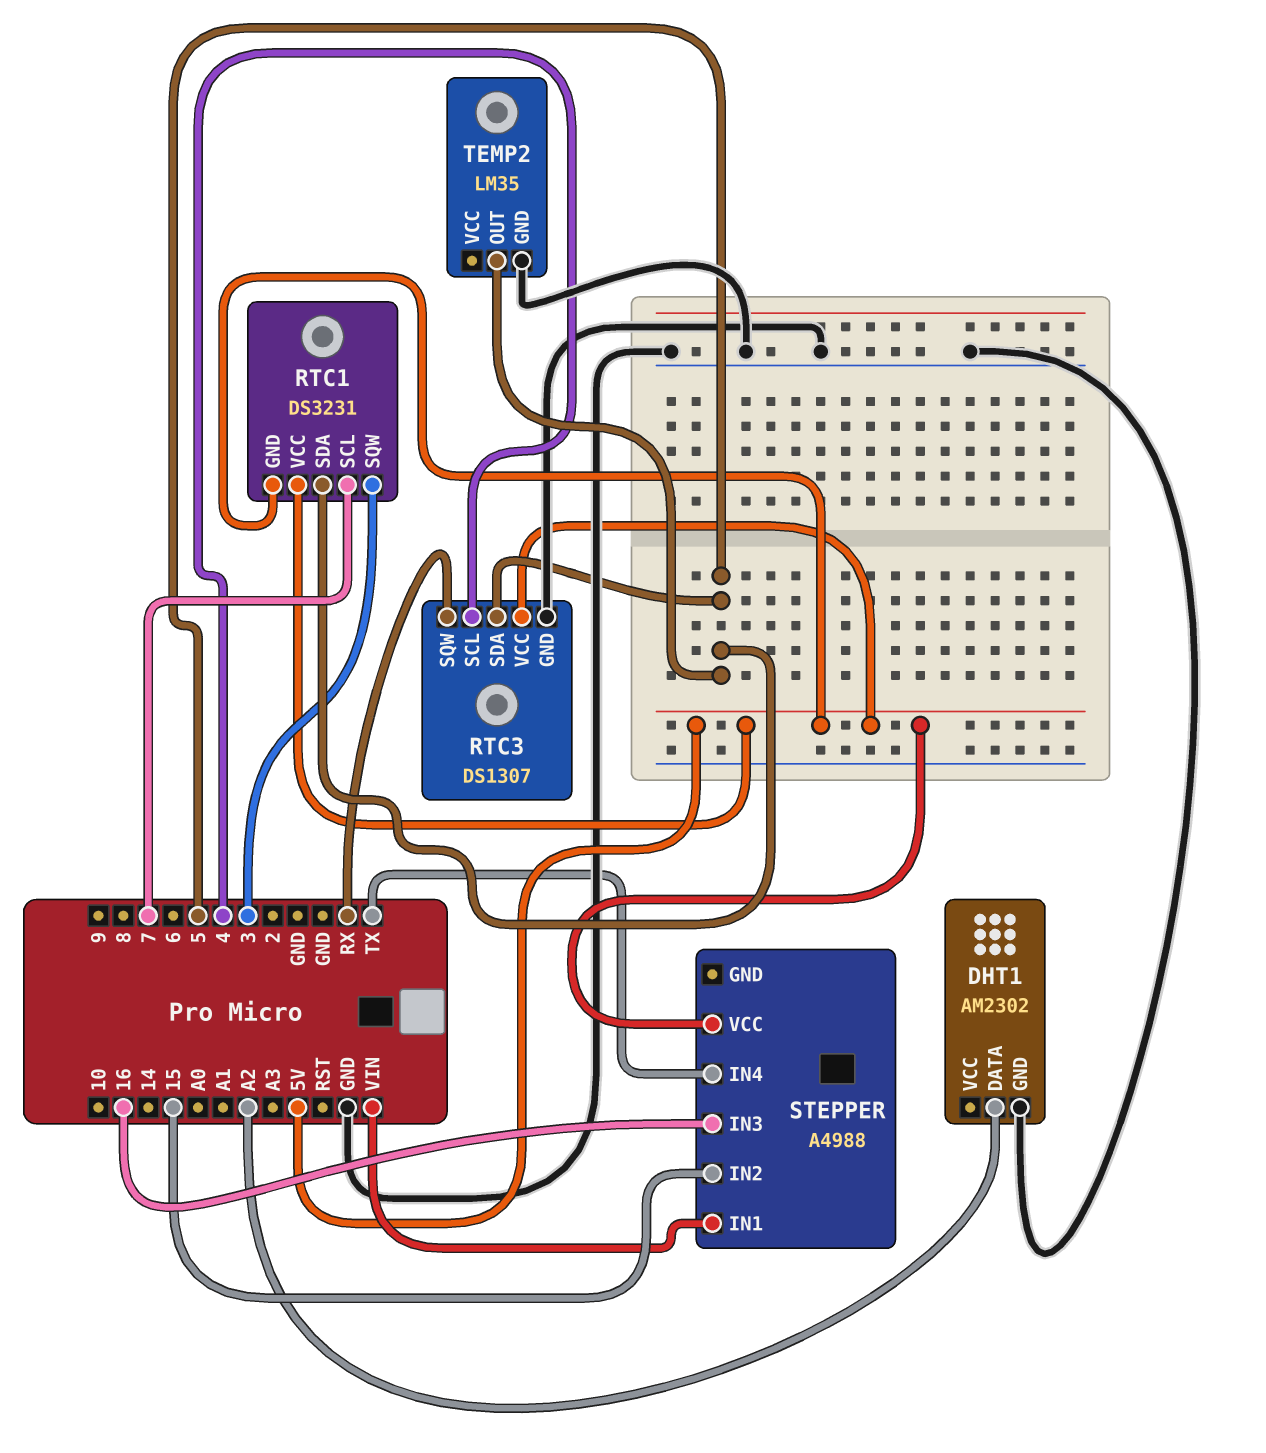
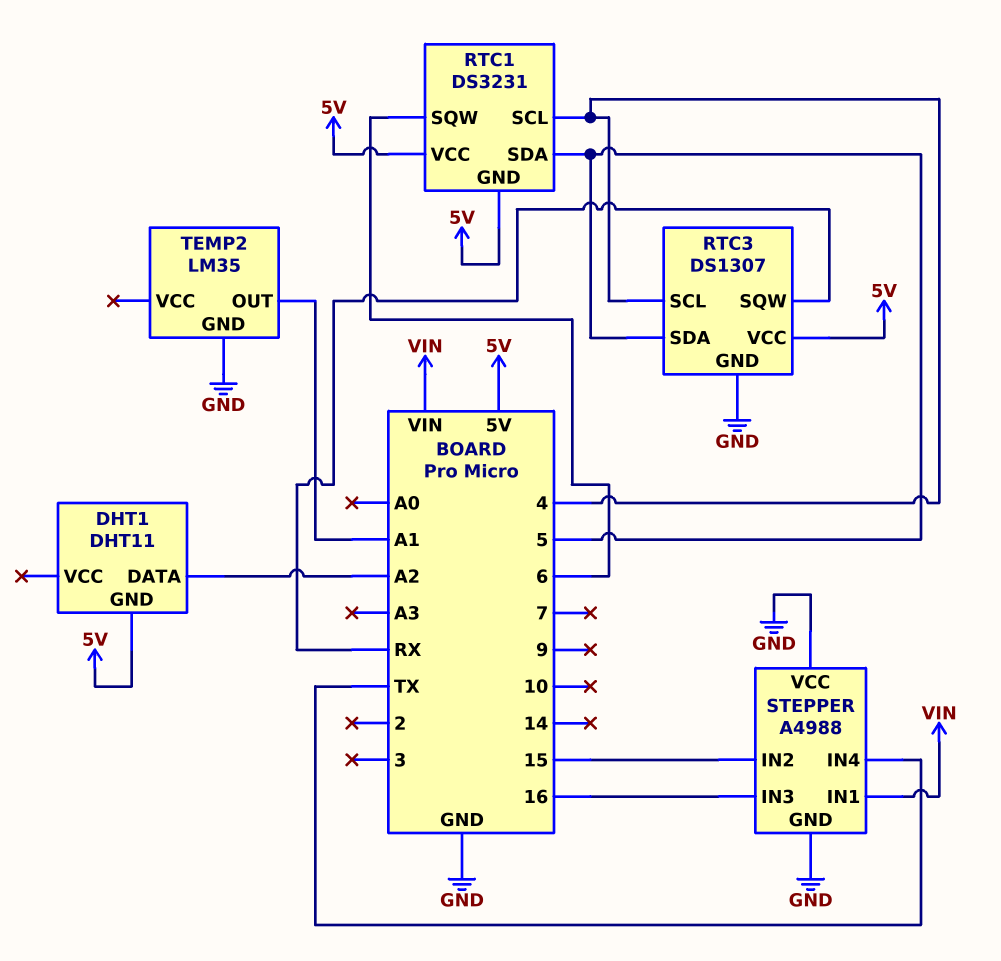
DHT1: AM2302 -> DHT11
DHT1 pin GND: GND -> 5V
RTC1 pin SCL: 7 -> 4
RTC1 pin SQW: 3 -> 6
STEPPER pin GND: none -> GND
STEPPER pin VCC: 5V -> GND
TEMP2 pin OUT: 5 -> A1

